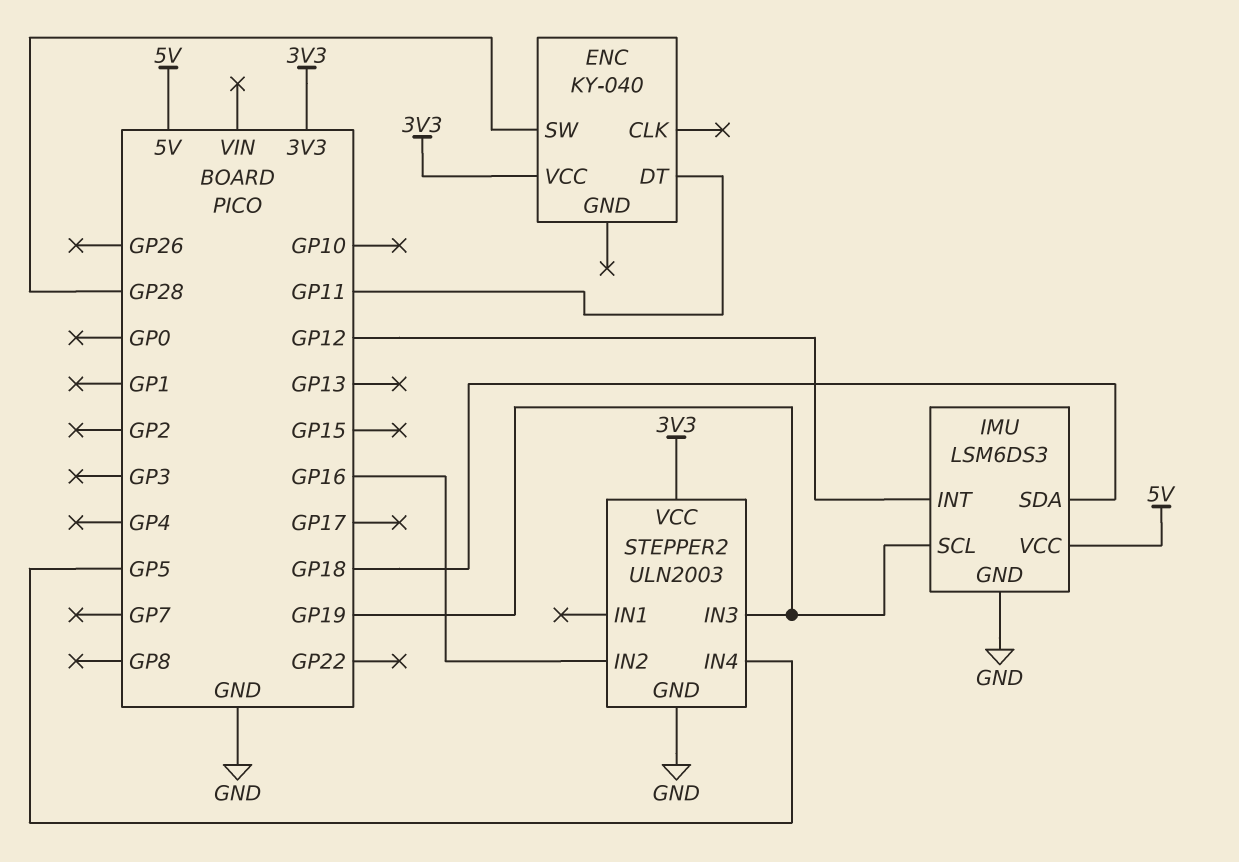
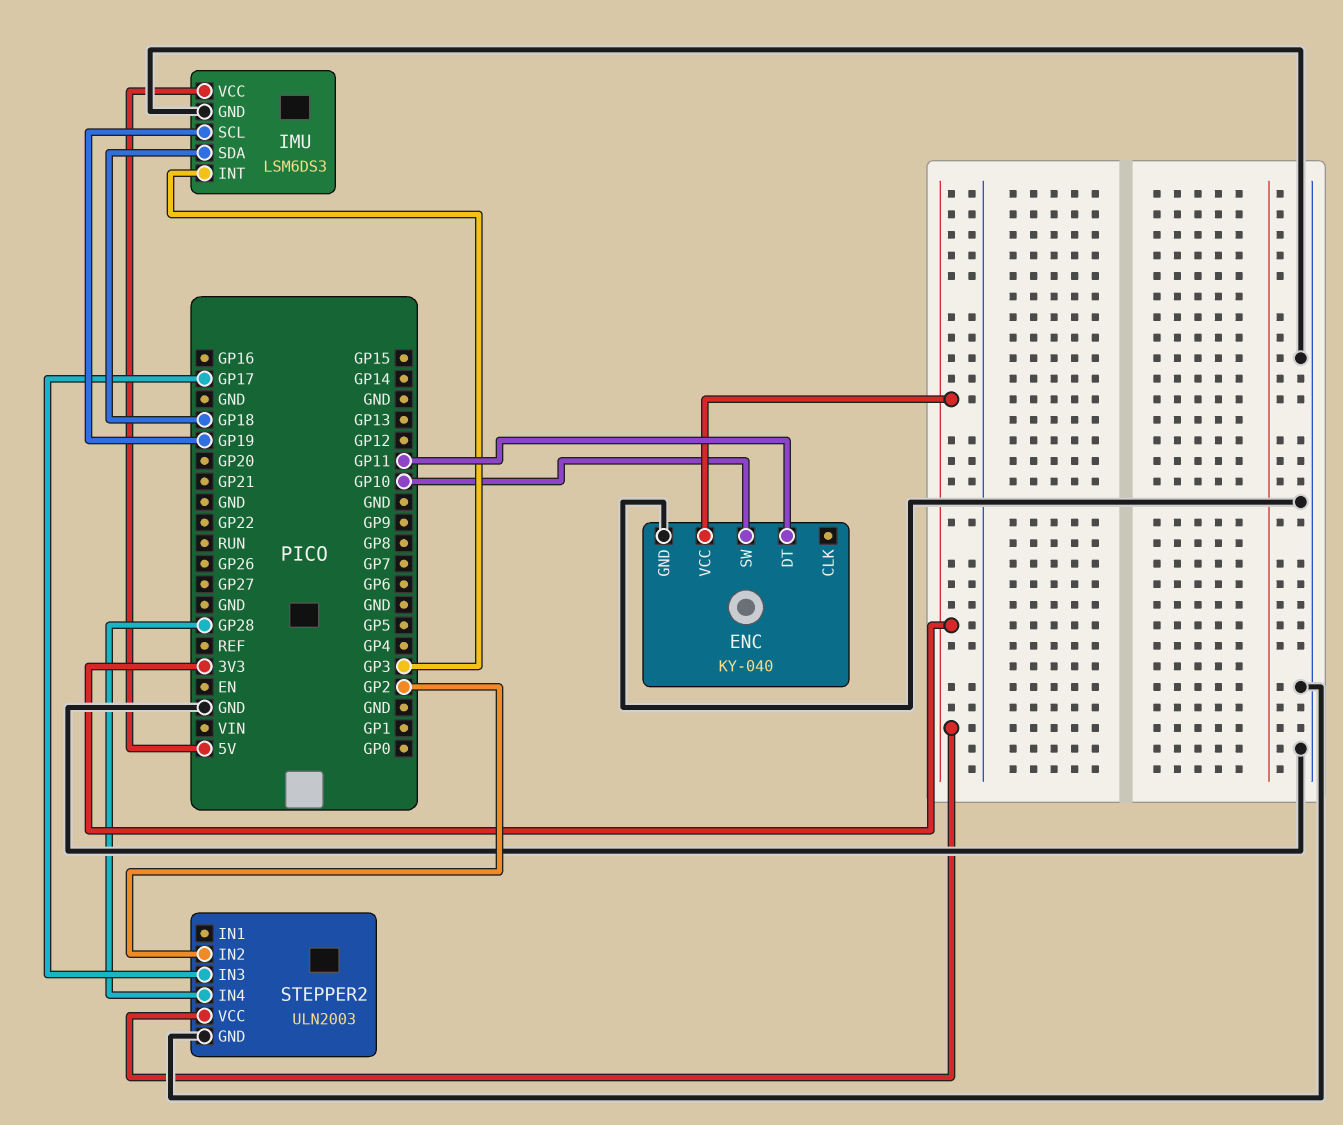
ENC pin GND: none -> GND
ENC pin SW: GP28 -> GP10
IMU pin INT: GP12 -> GP3
STEPPER2 pin IN2: GP16 -> GP2
STEPPER2 pin IN3: GP19 -> GP17
STEPPER2 pin IN4: GP5 -> GP28

